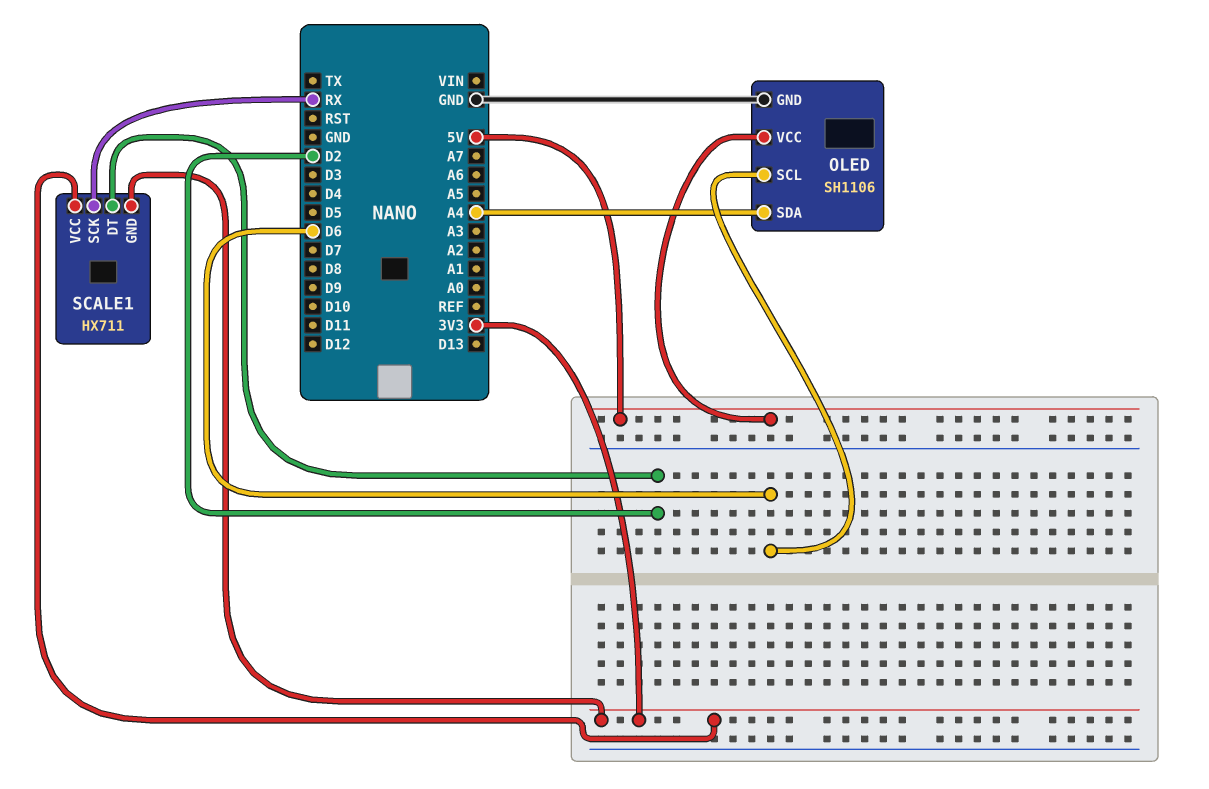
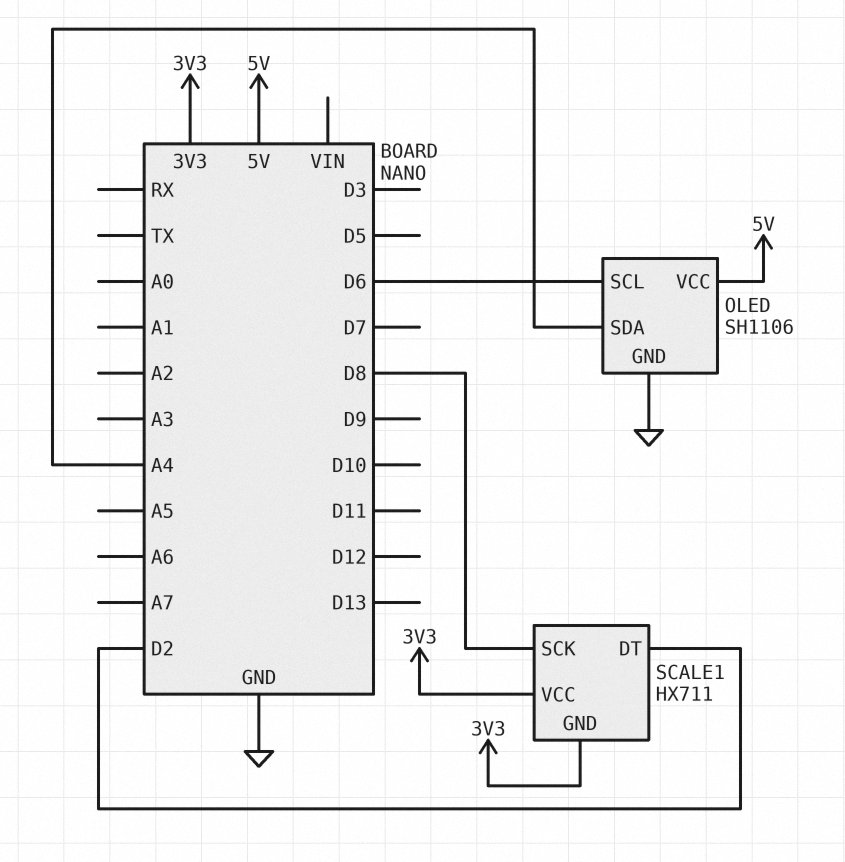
SCALE1 pin SCK: RX -> D8

